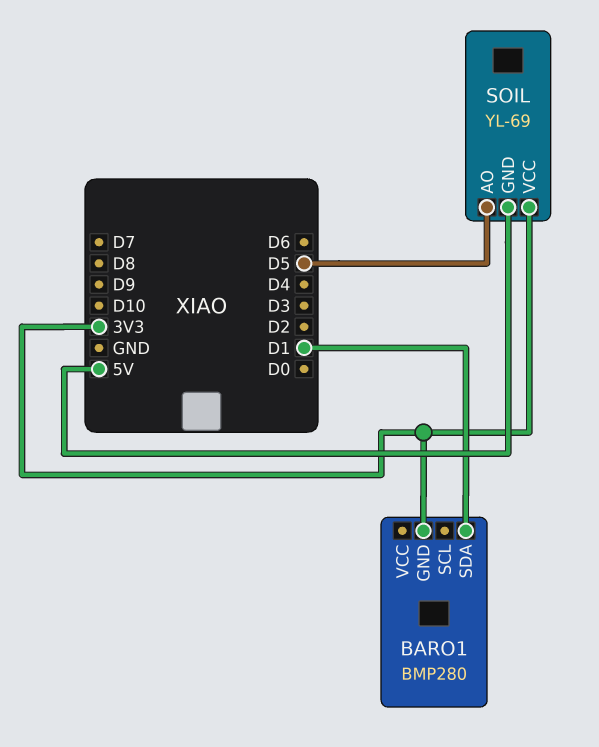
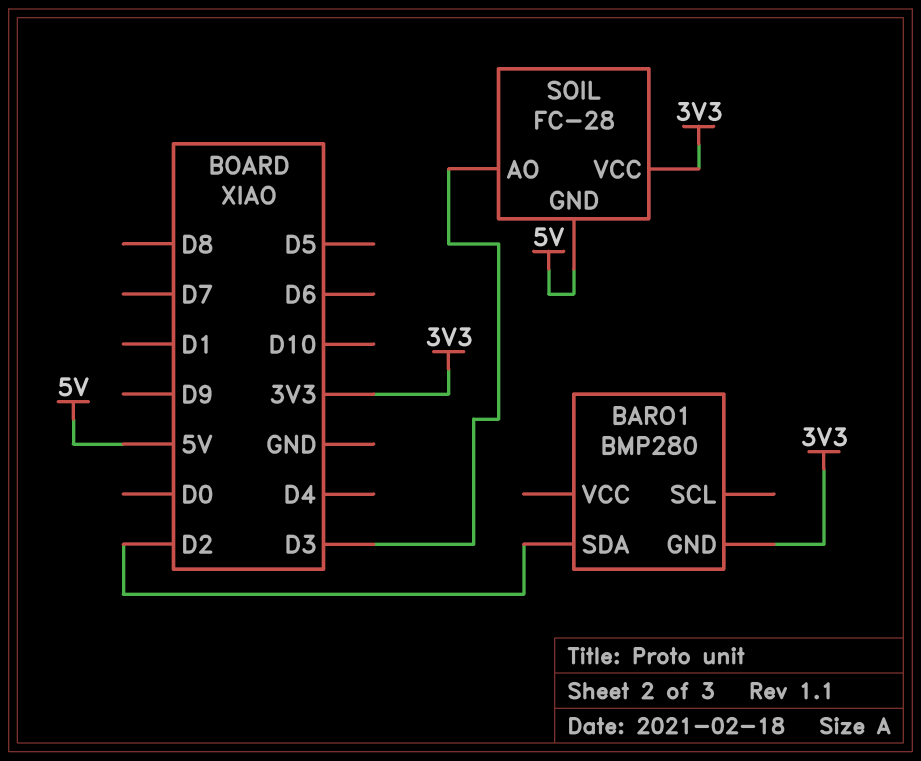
BARO1 pin SDA: D1 -> D2
SOIL: YL-69 -> FC-28
SOIL pin AO: D5 -> D3

